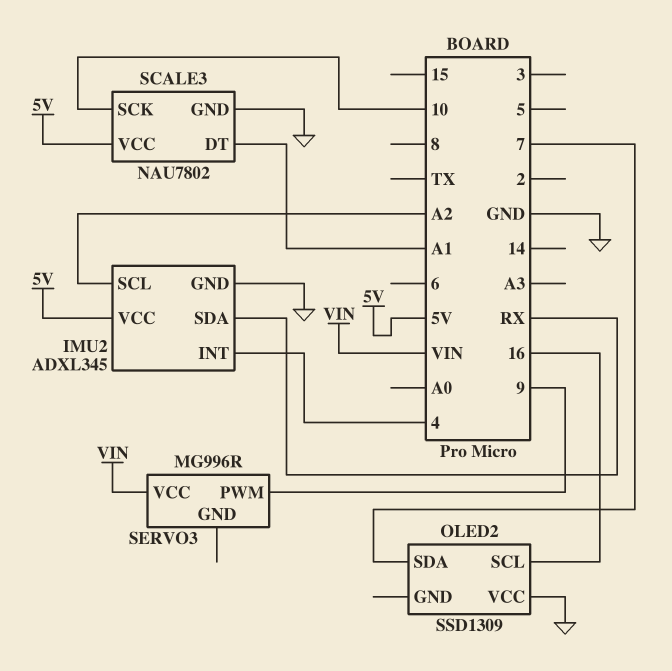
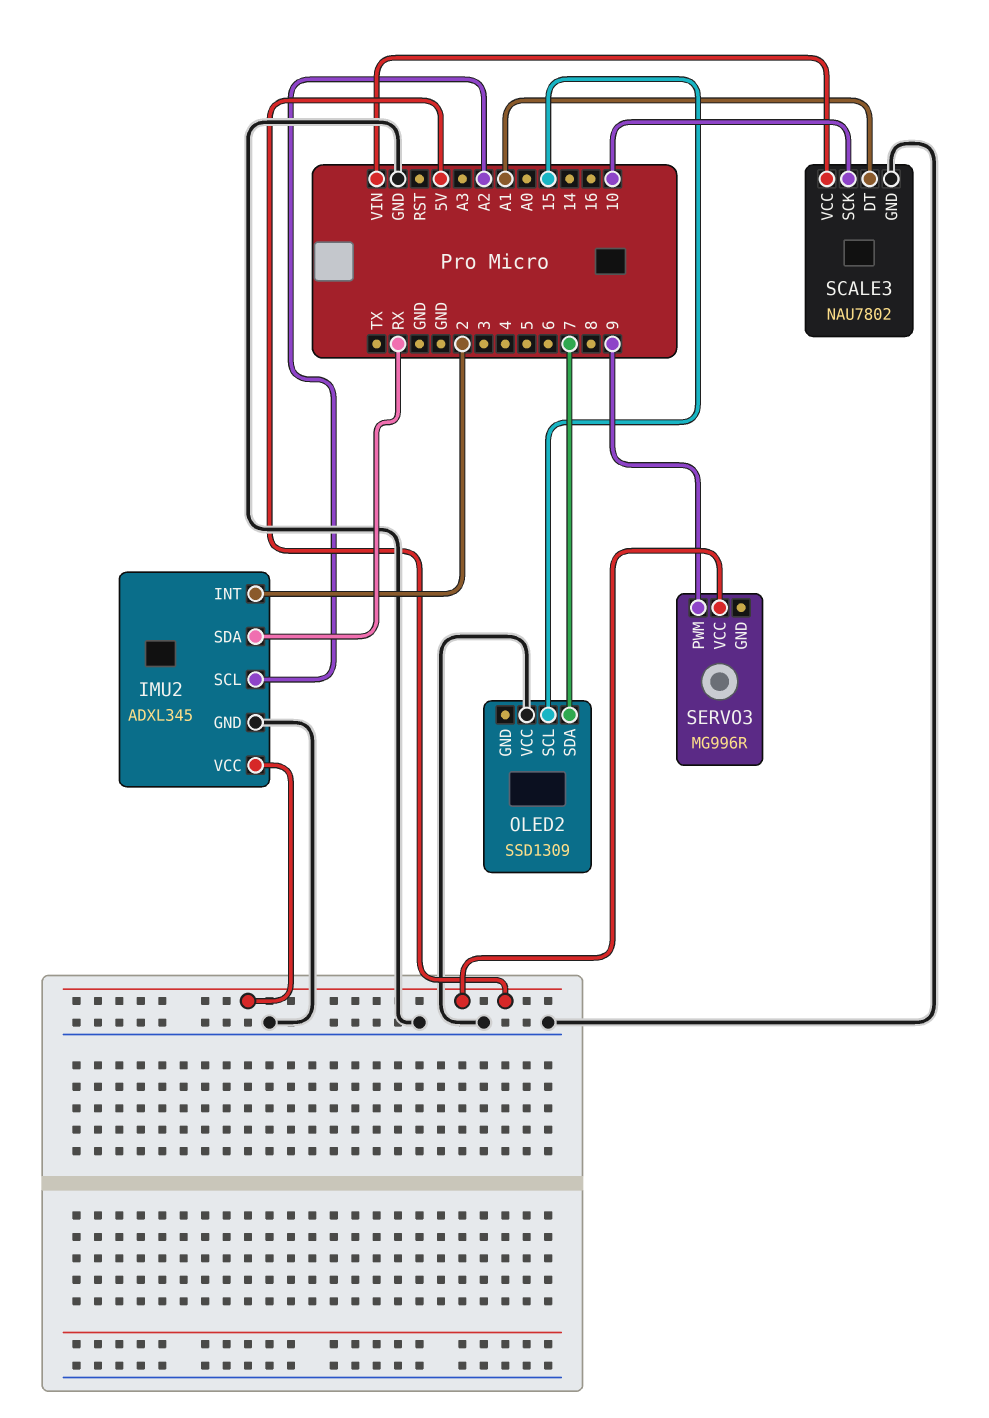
IMU2 pin INT: 4 -> 2
OLED2 pin SCL: 16 -> 15
SCALE3 pin VCC: 5V -> VIN
SERVO3 pin VCC: VIN -> 5V

